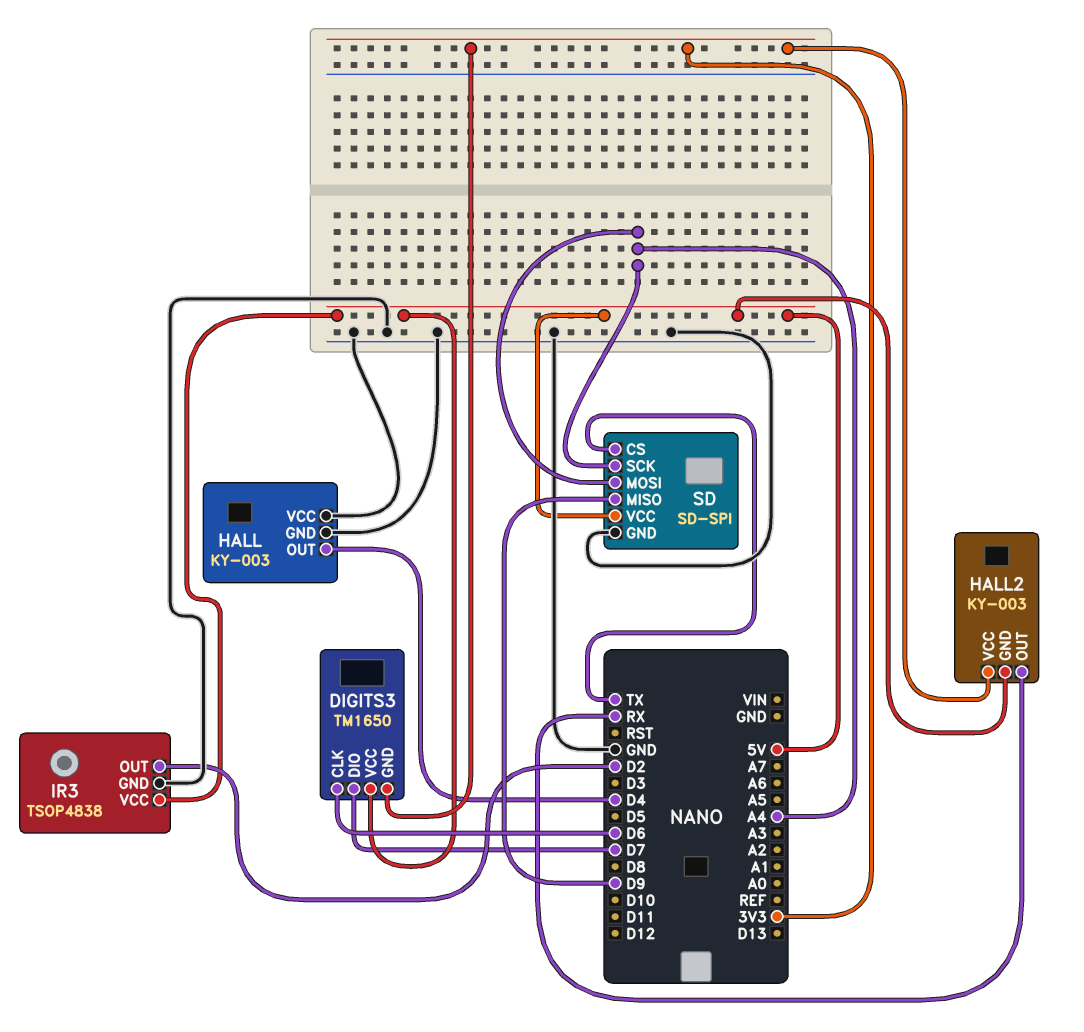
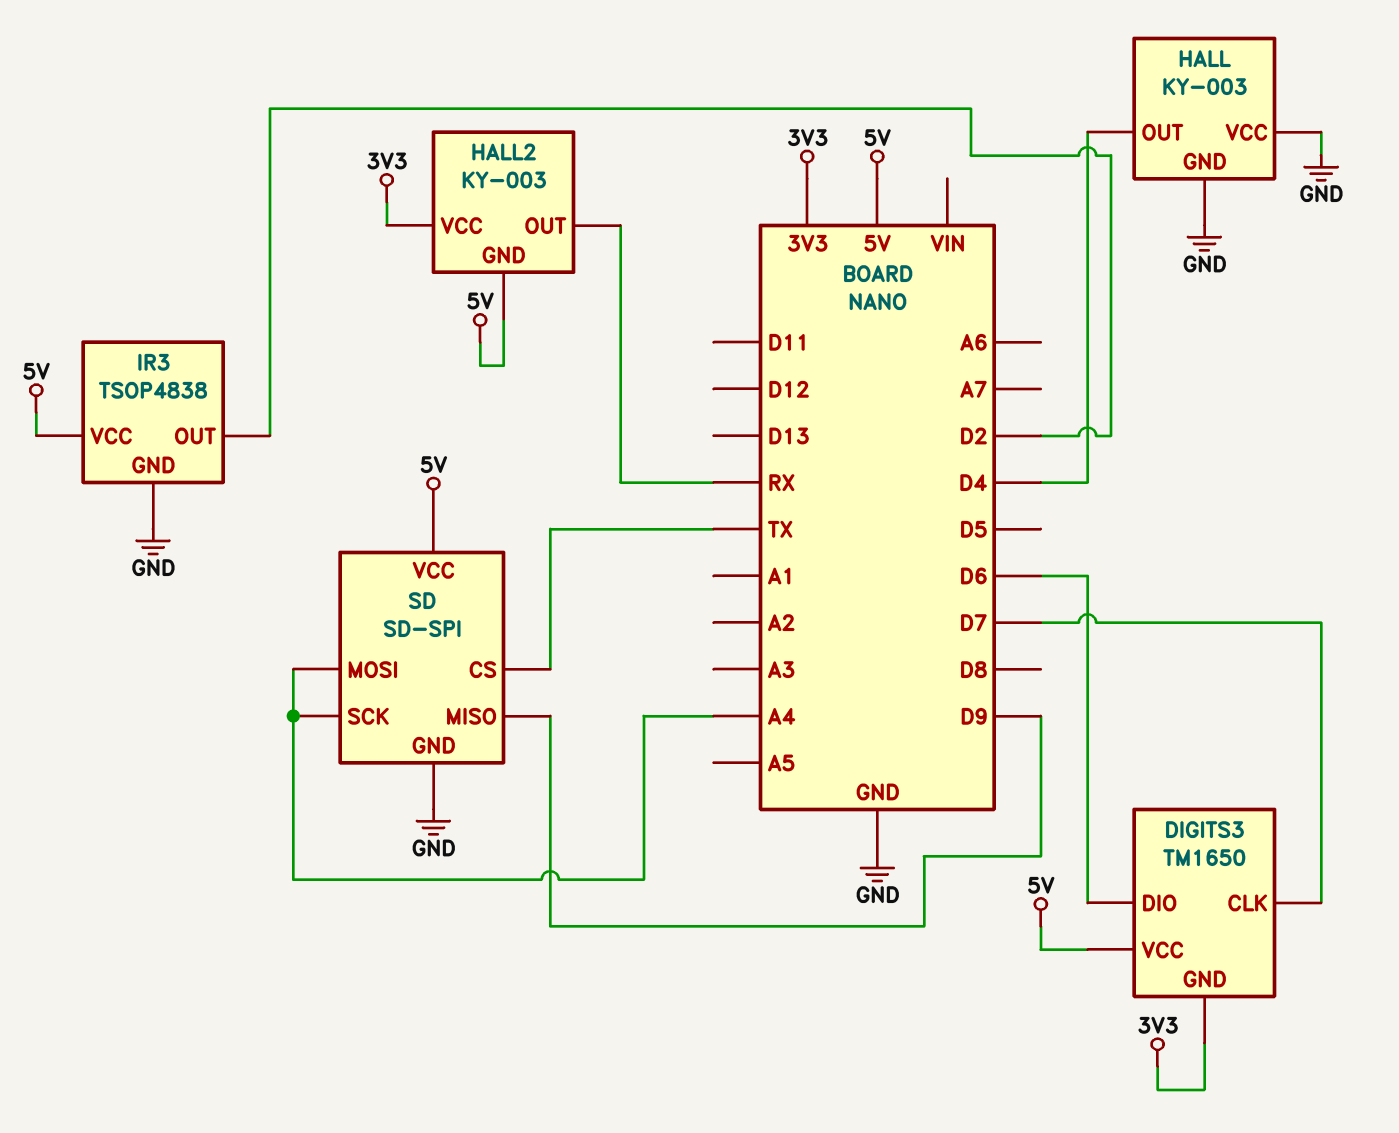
DIGITS3 pin CLK: D6 -> D7
DIGITS3 pin DIO: D7 -> D6

